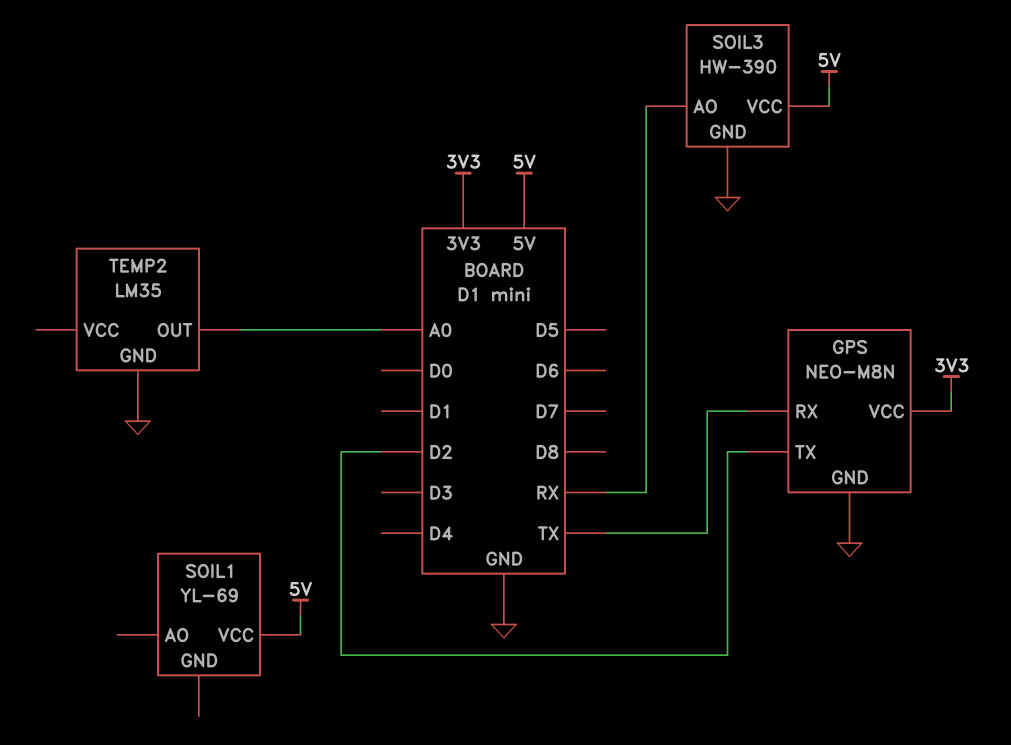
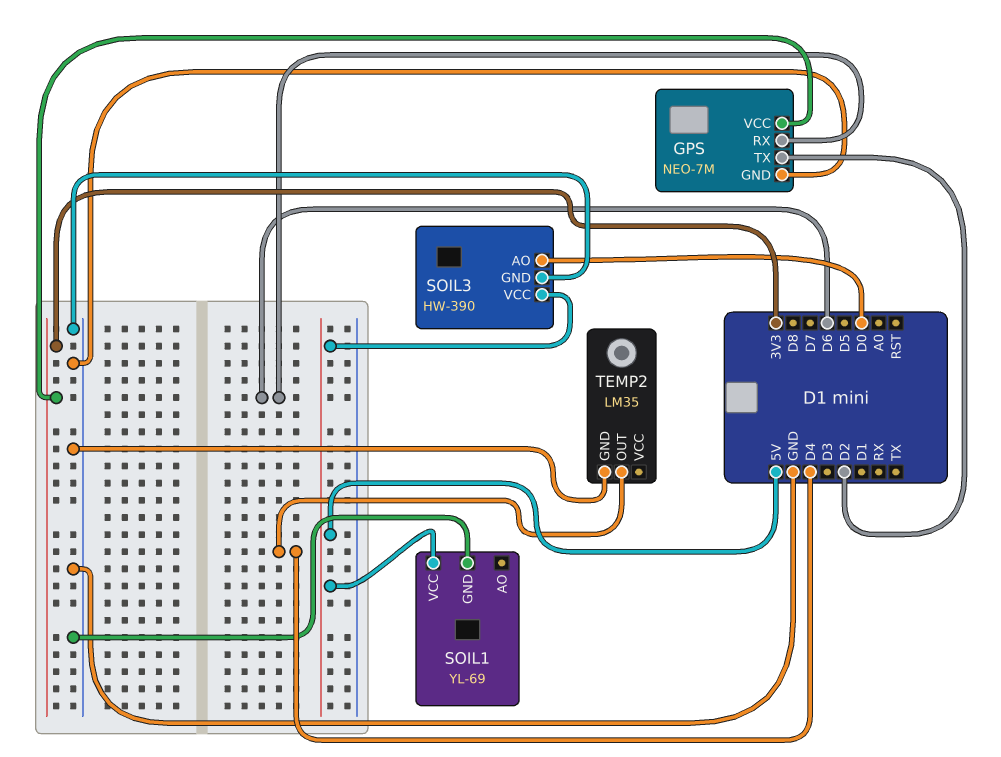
GPS: NEO-M8N -> NEO-7M
GPS pin RX: TX -> D6
SOIL1 pin GND: none -> GND
SOIL3 pin AO: RX -> D0
TEMP2 pin OUT: A0 -> D4

